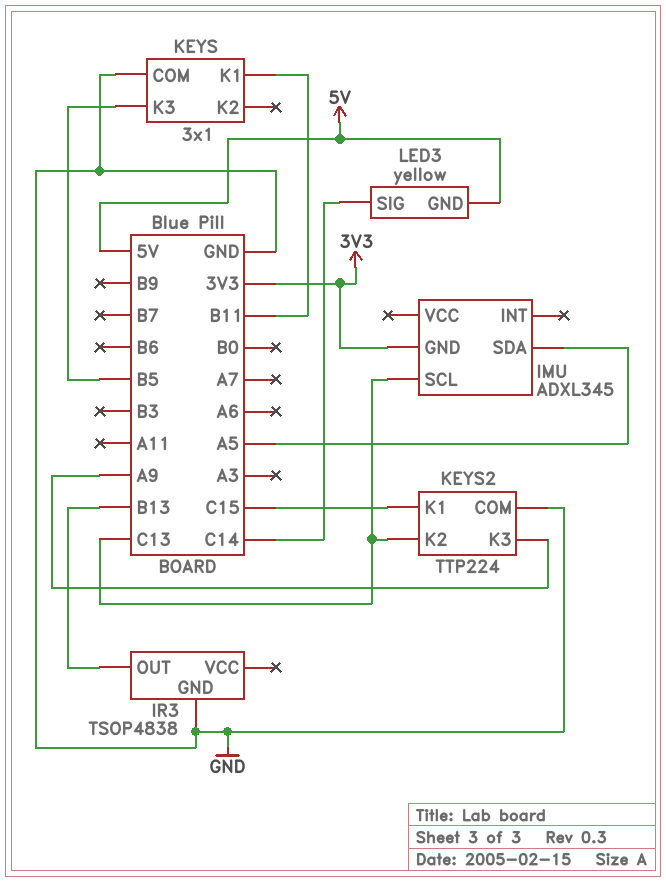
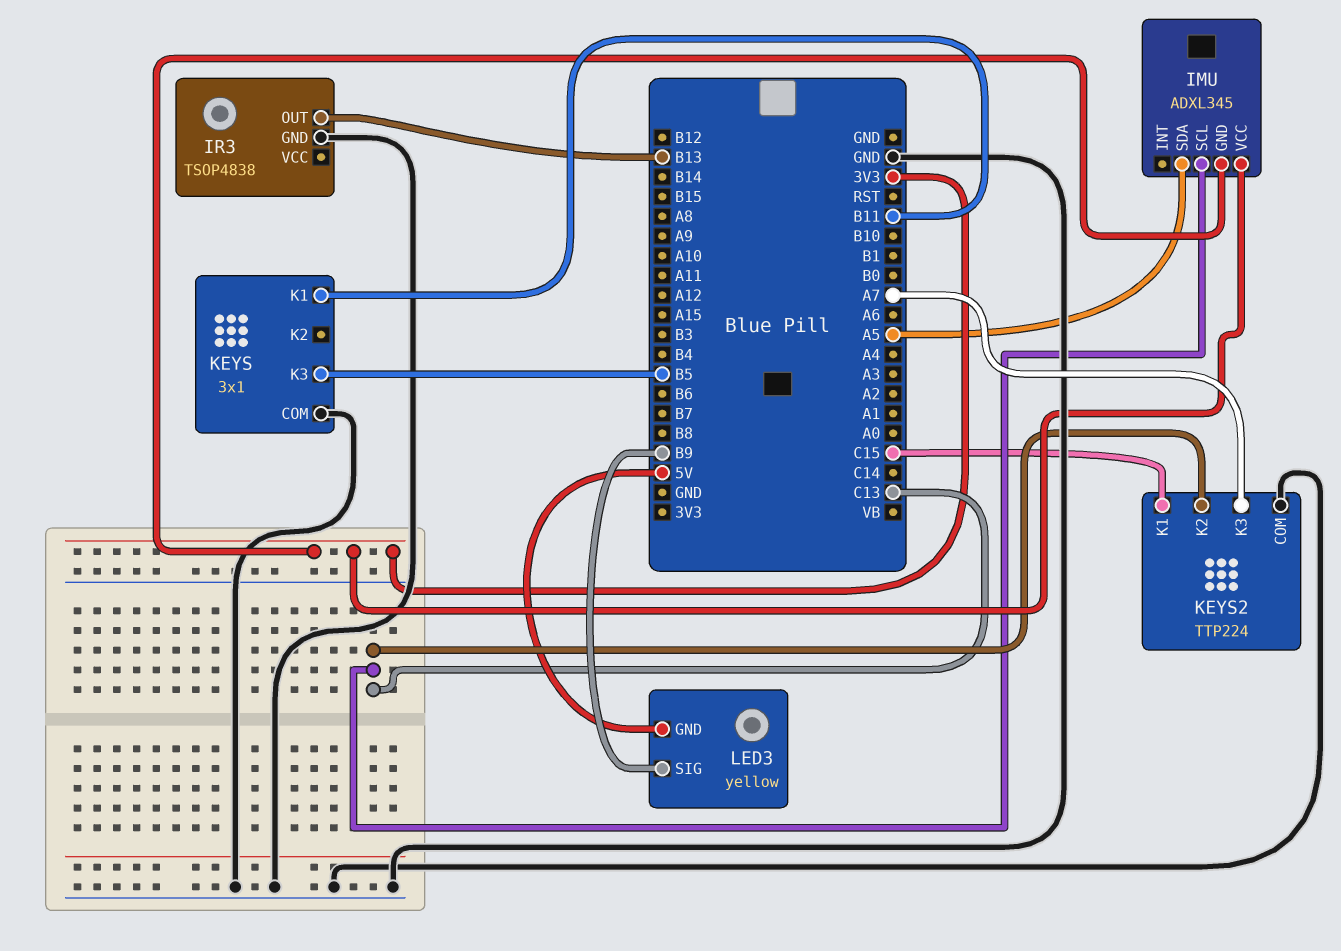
IMU pin VCC: none -> 3V3
KEYS2 pin K3: A9 -> A7
LED3 pin SIG: C14 -> B9

